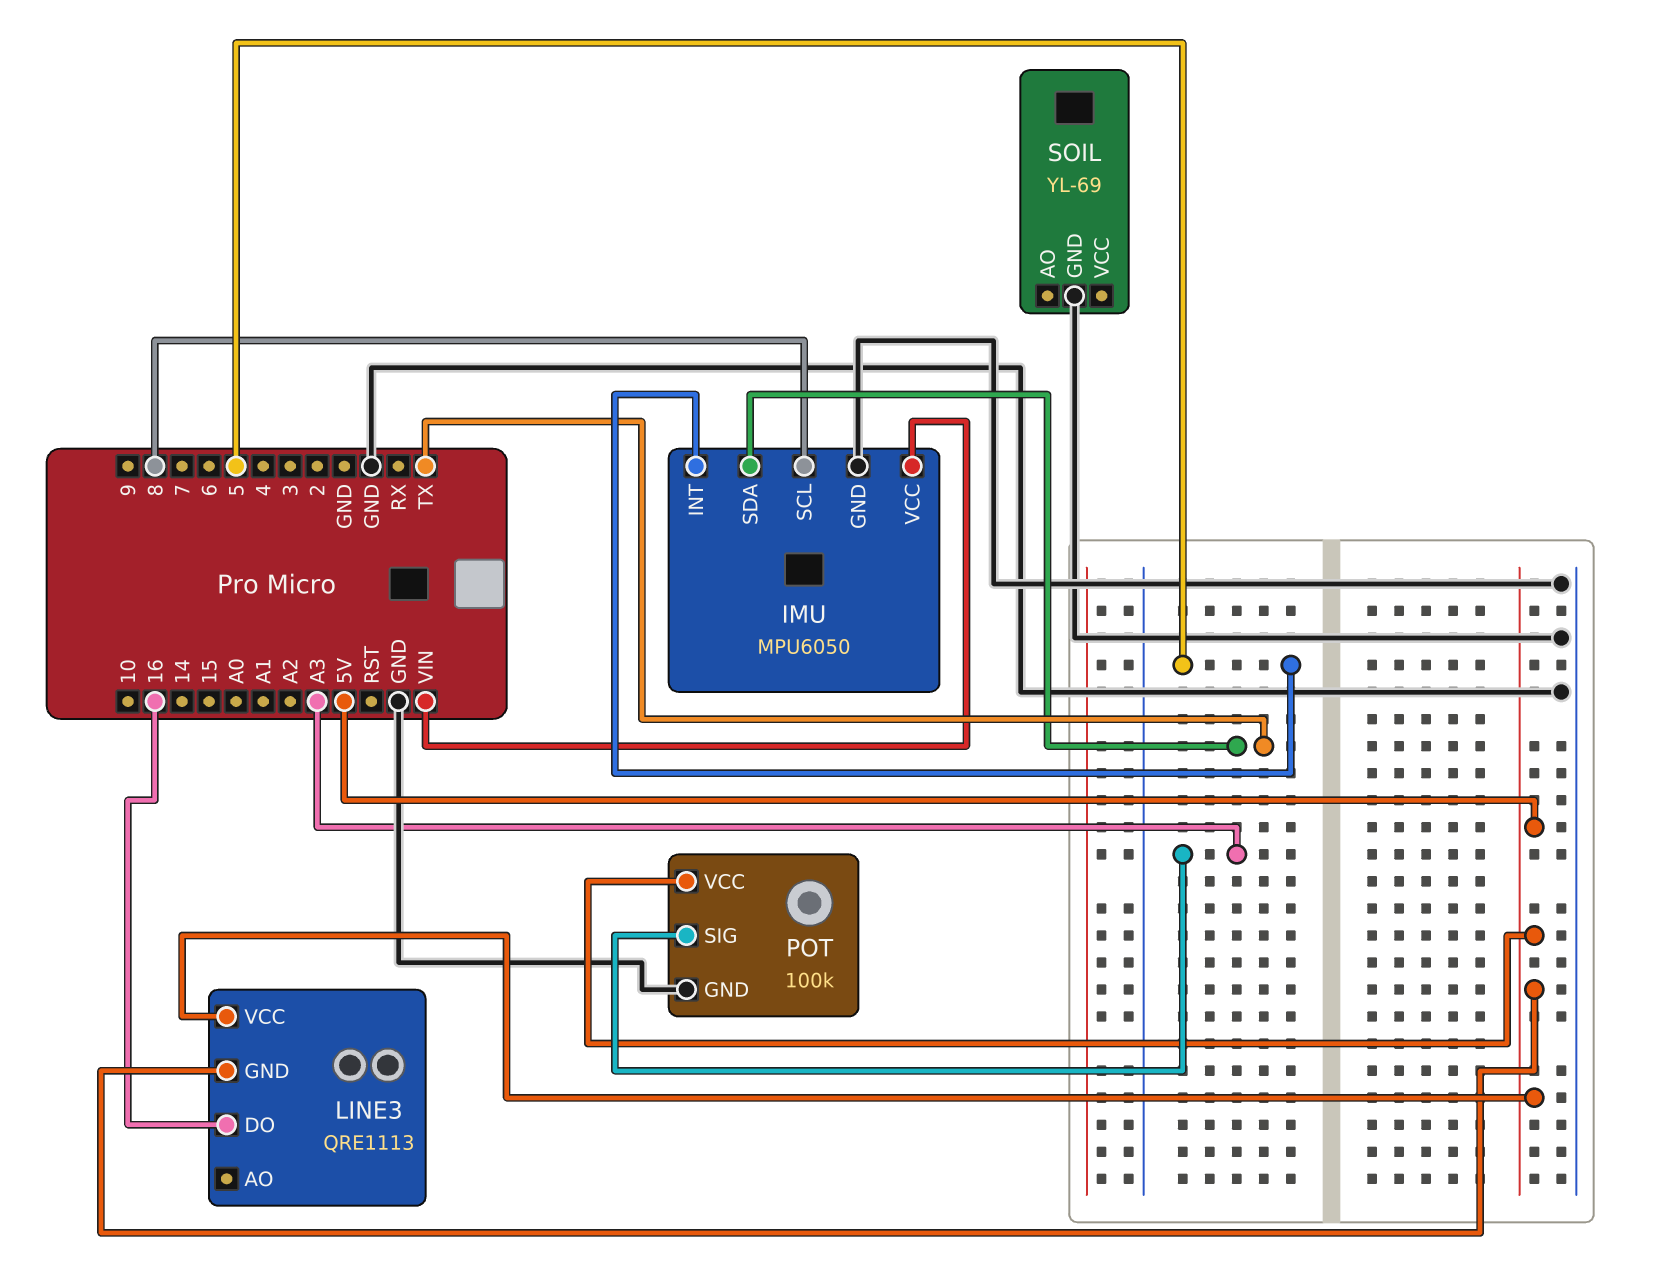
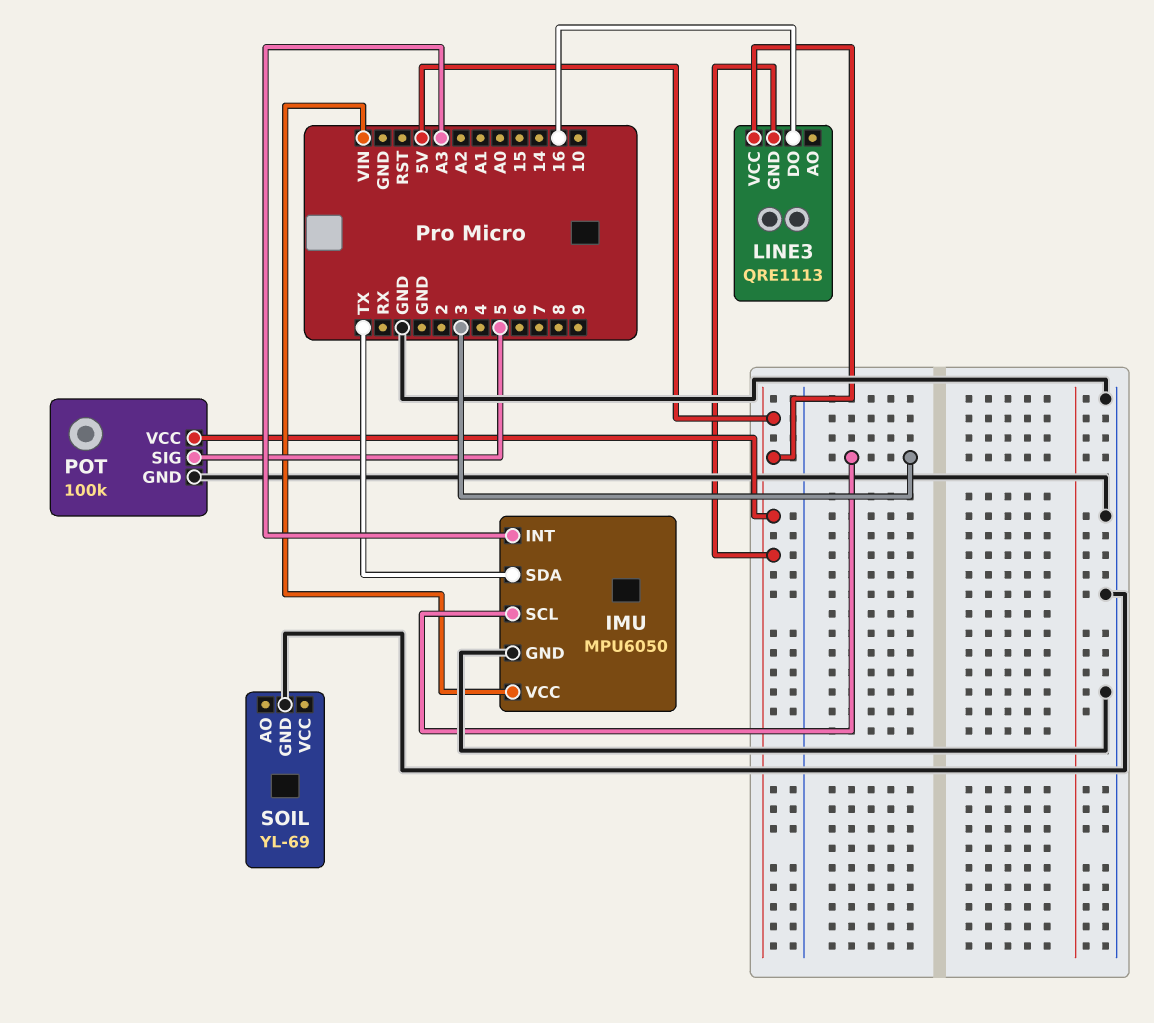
IMU pin INT: 5 -> A3
IMU pin SCL: 8 -> 3
POT pin SIG: A3 -> 5

